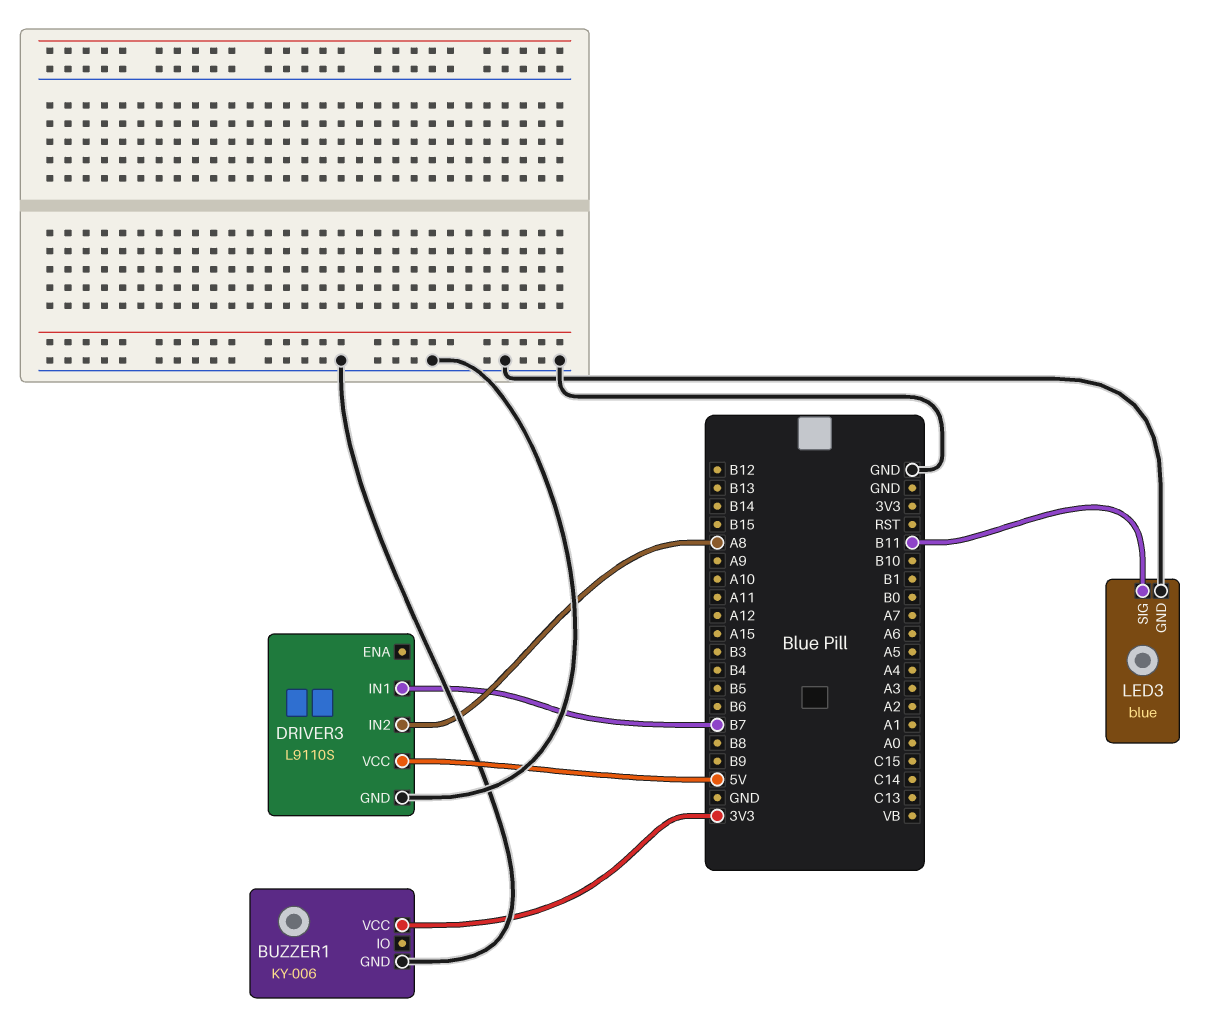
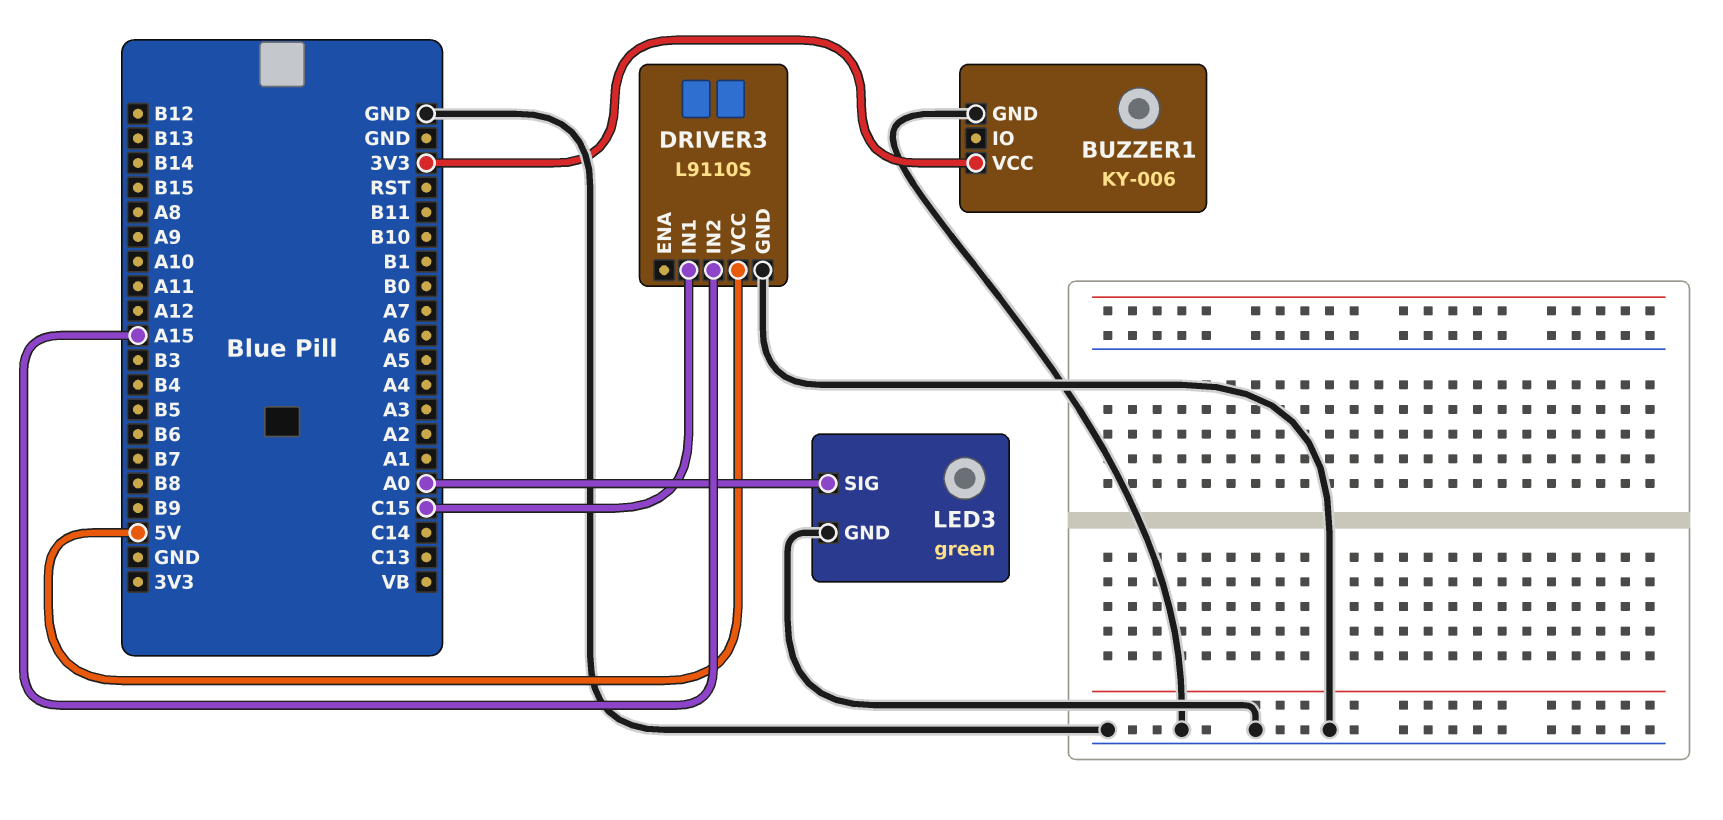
DRIVER3 pin IN1: B7 -> C15
DRIVER3 pin IN2: A8 -> A15
LED3: blue -> green
LED3 pin SIG: B11 -> A0

